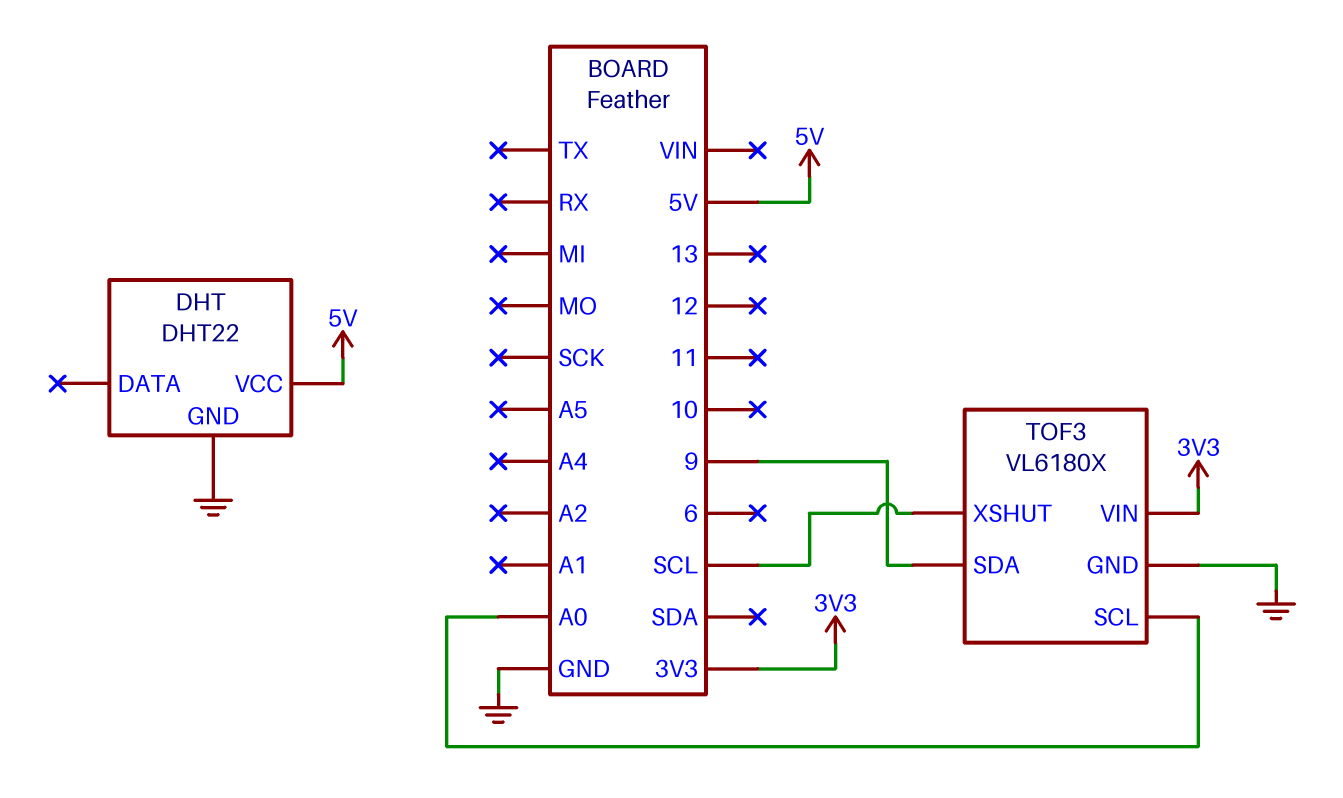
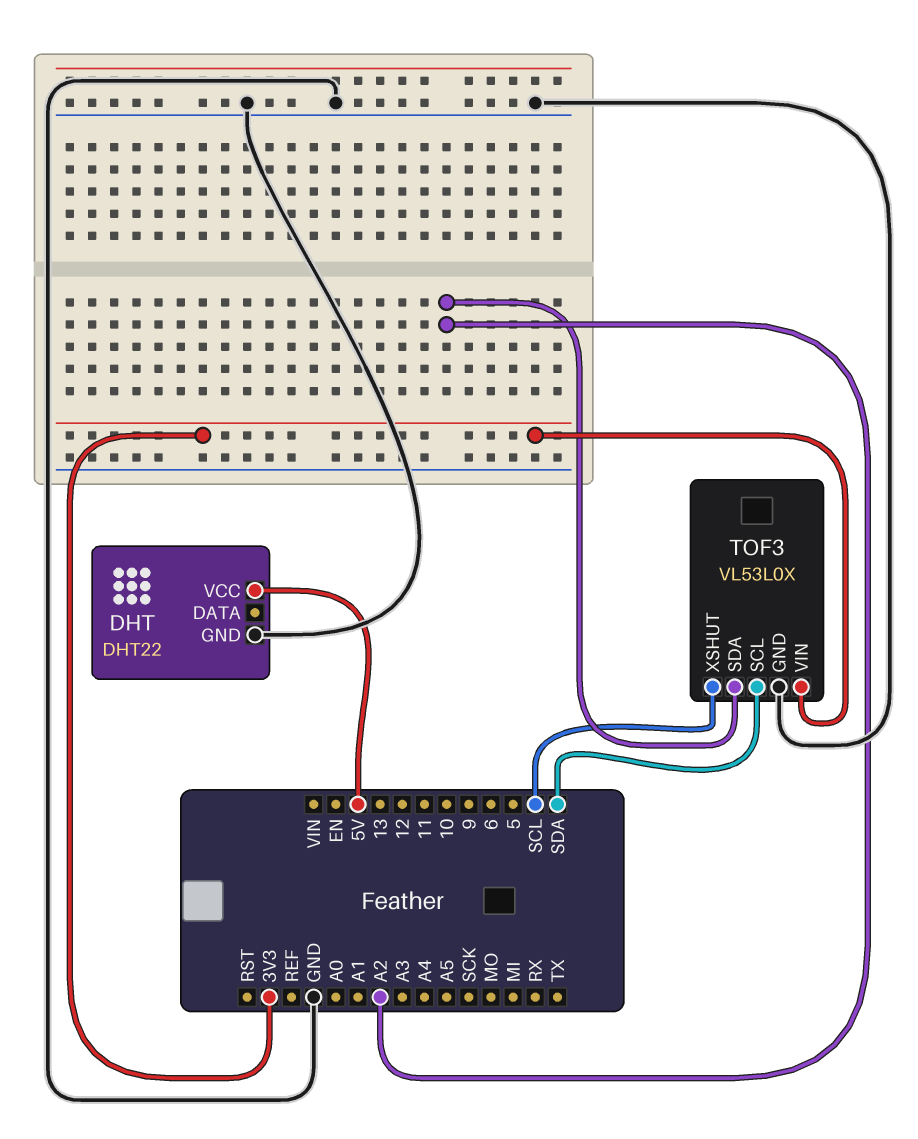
TOF3: VL6180X -> VL53L0X
TOF3 pin SCL: A0 -> SDA
TOF3 pin SDA: 9 -> A2

